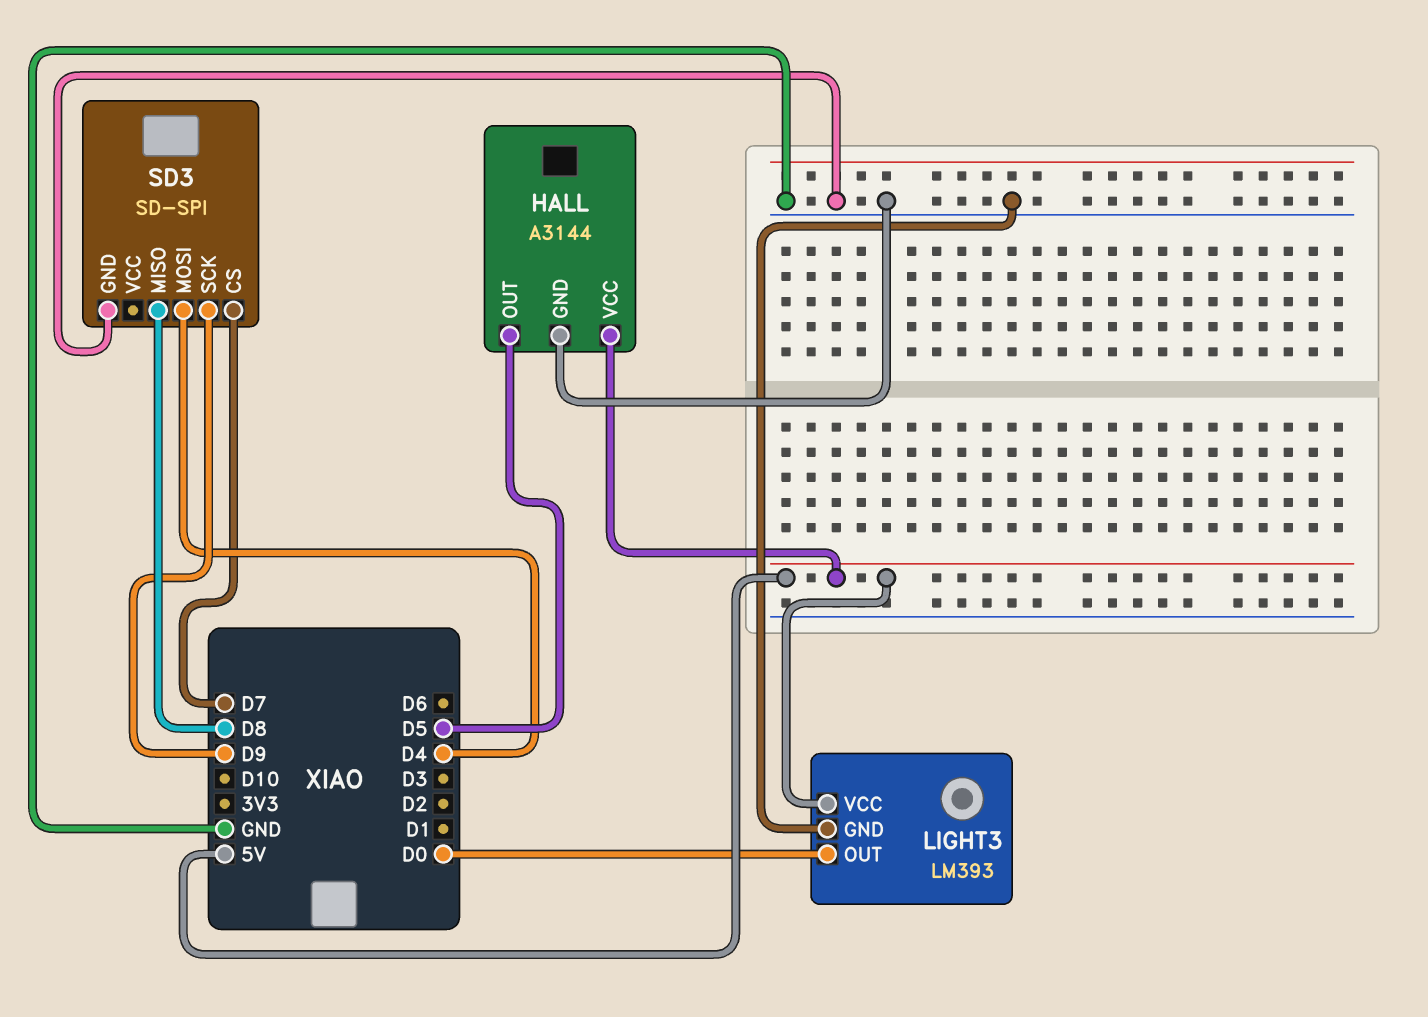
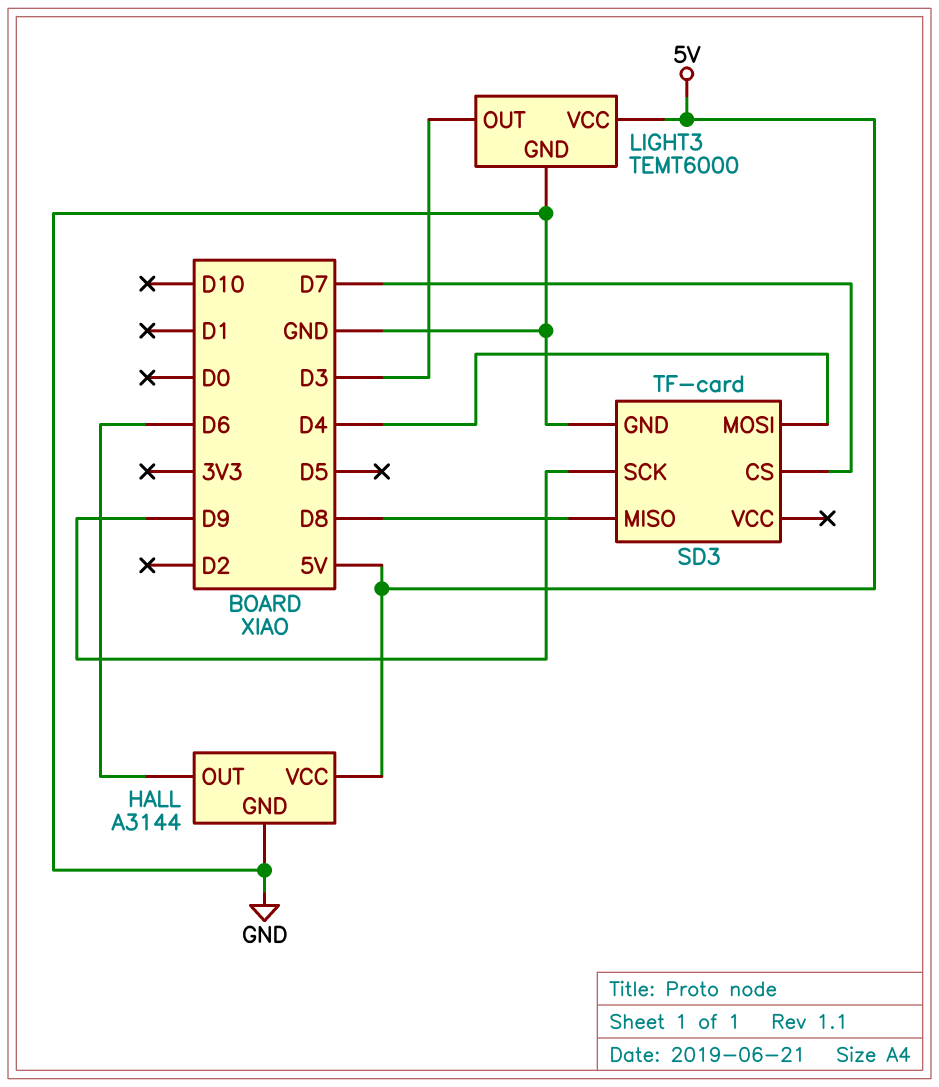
HALL pin OUT: D5 -> D6
LIGHT3: LM393 -> TEMT6000
LIGHT3 pin OUT: D0 -> D3
SD3: SD-SPI -> TF-card

